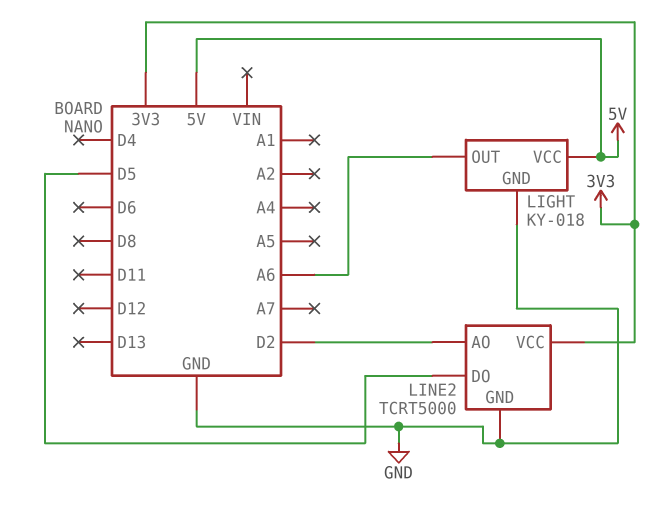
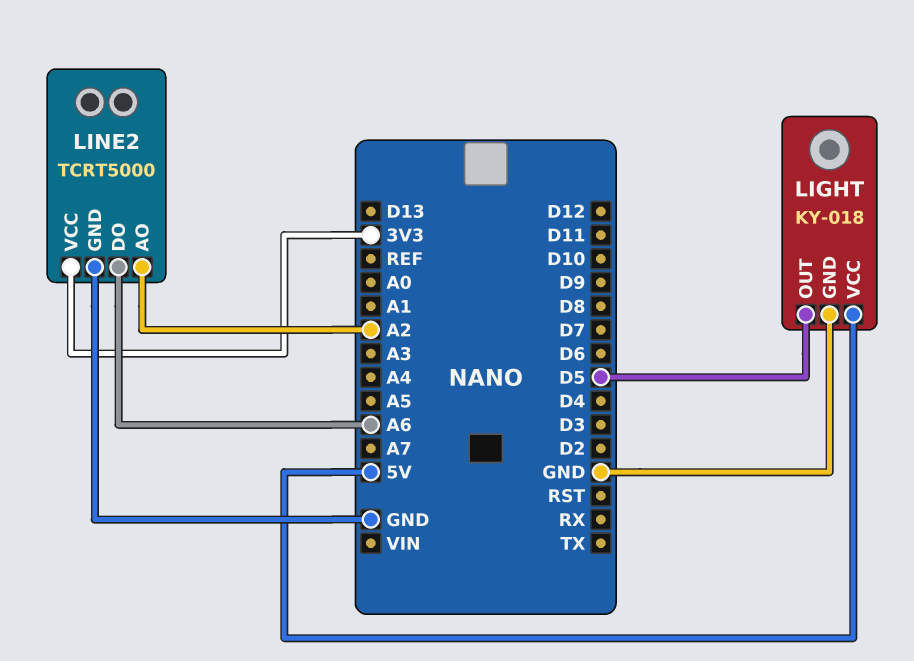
LIGHT pin OUT: A6 -> D5
LINE2 pin AO: D2 -> A2
LINE2 pin DO: D5 -> A6

